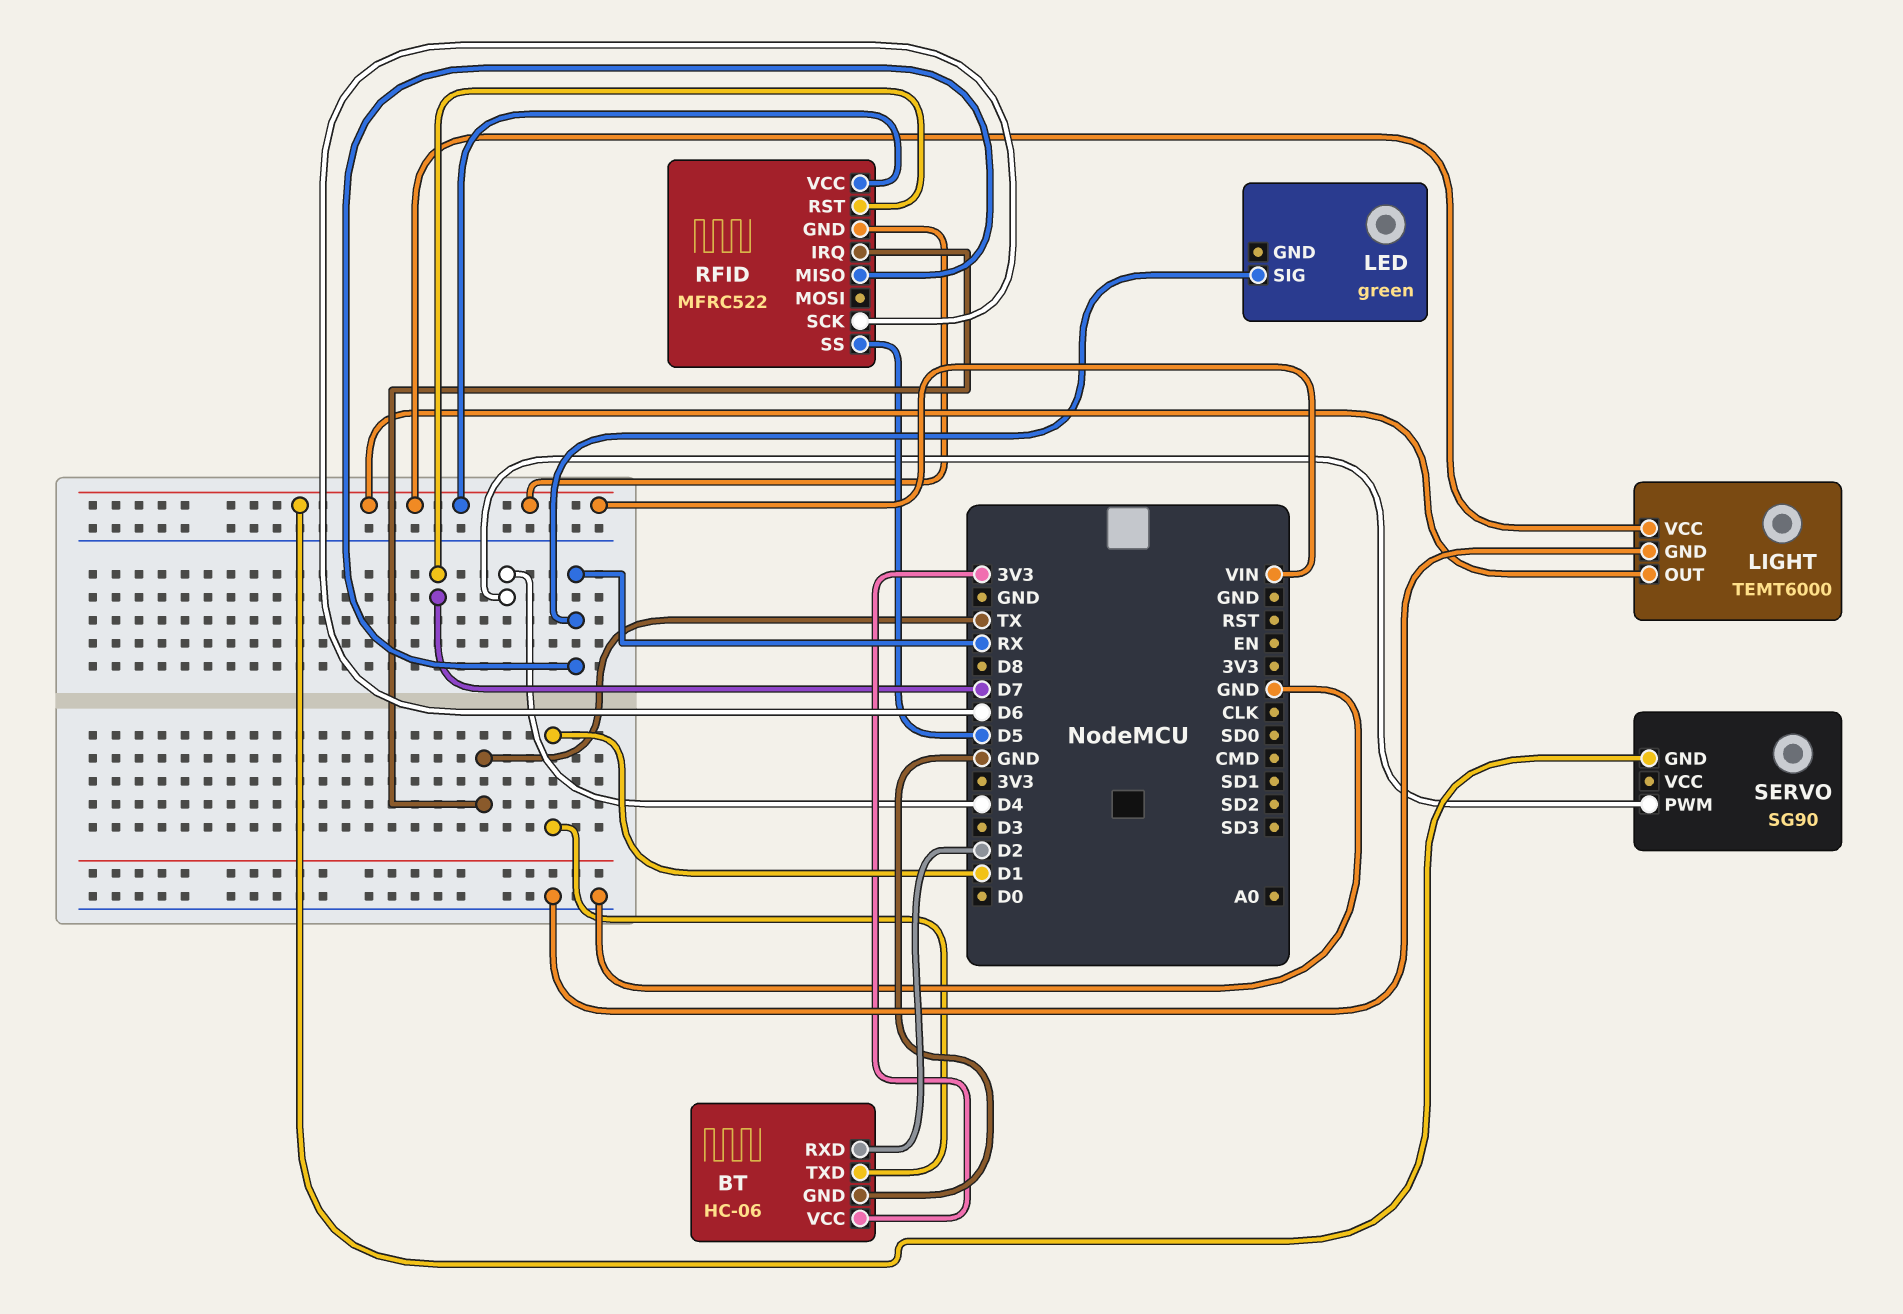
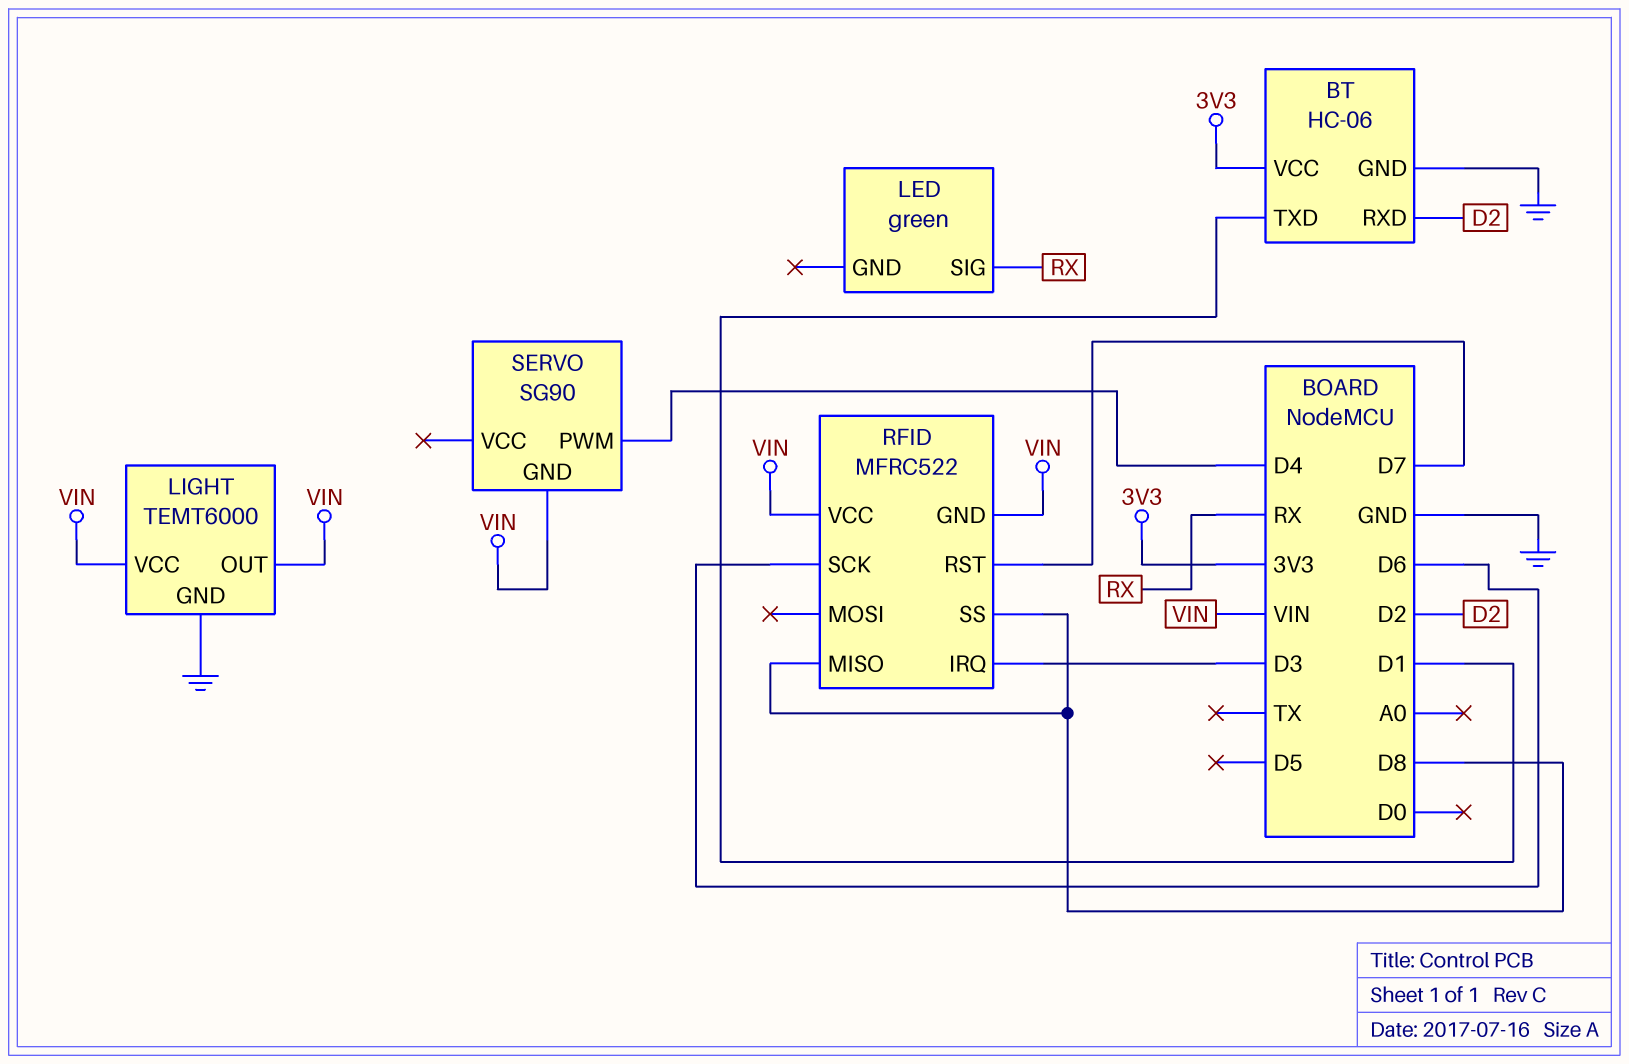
RFID pin IRQ: TX -> D3
RFID pin MISO: RX -> D8
RFID pin SS: D5 -> D8

